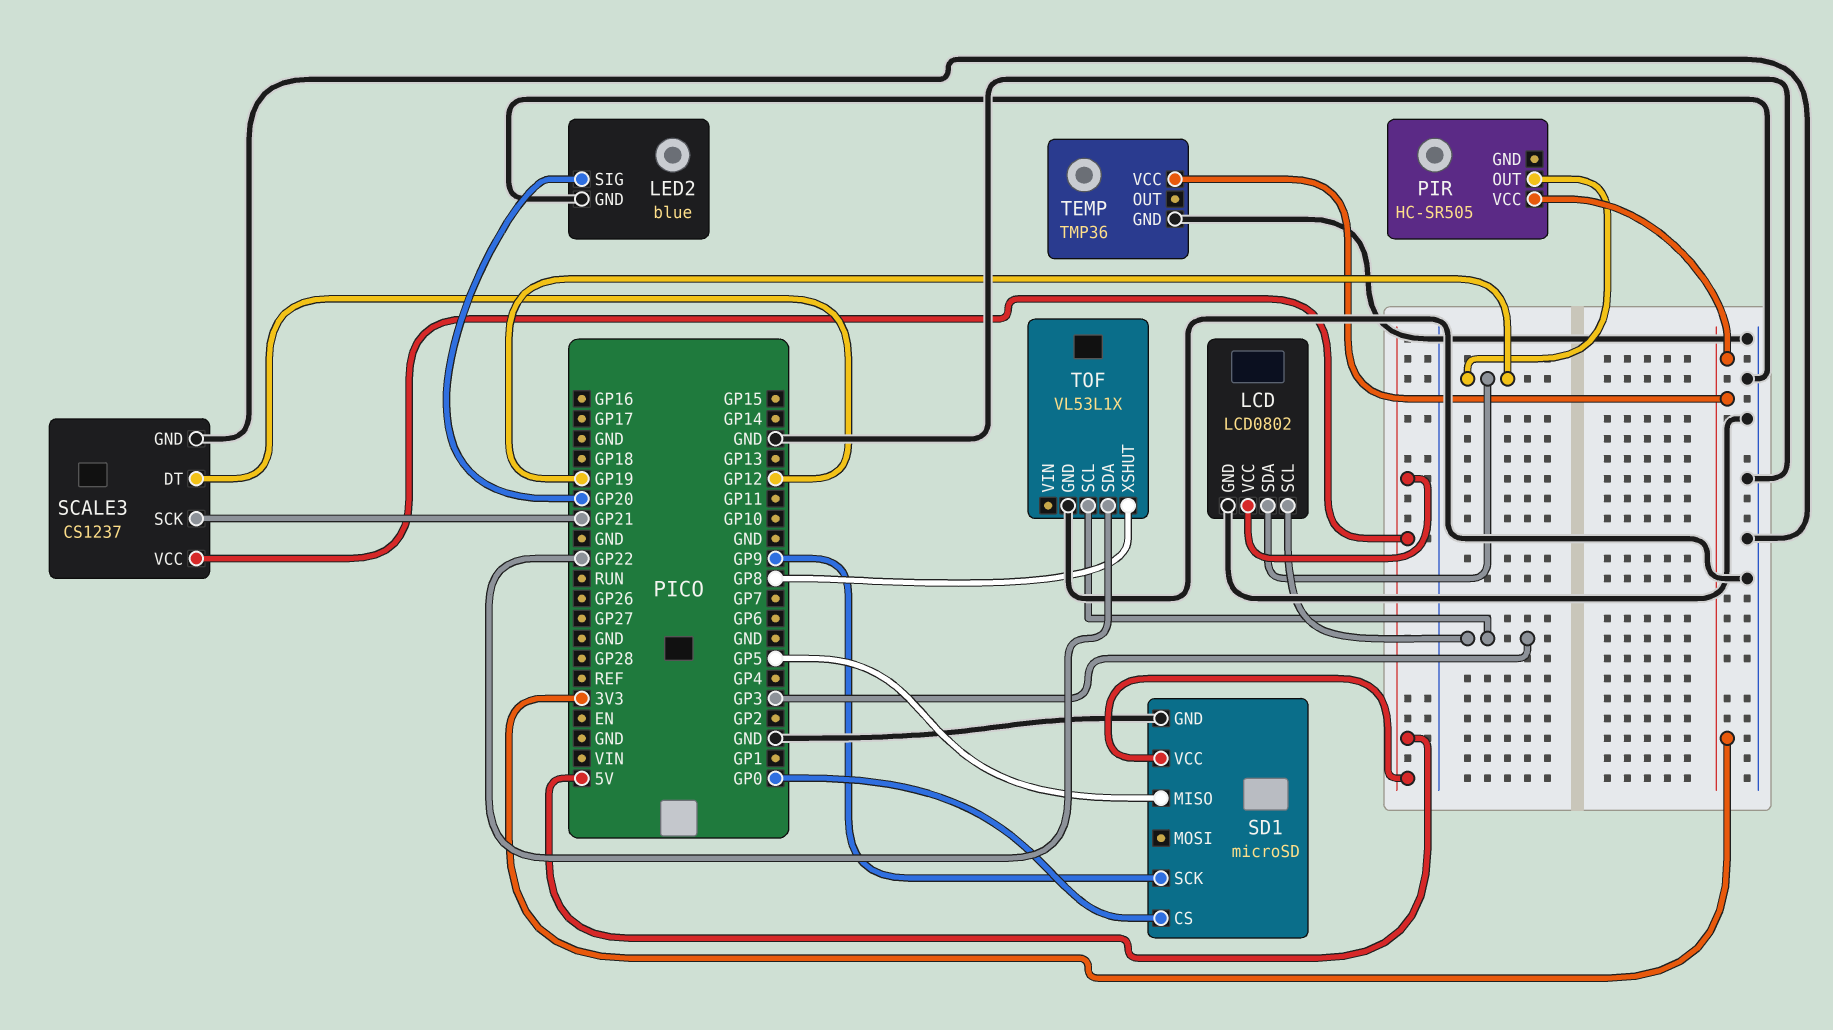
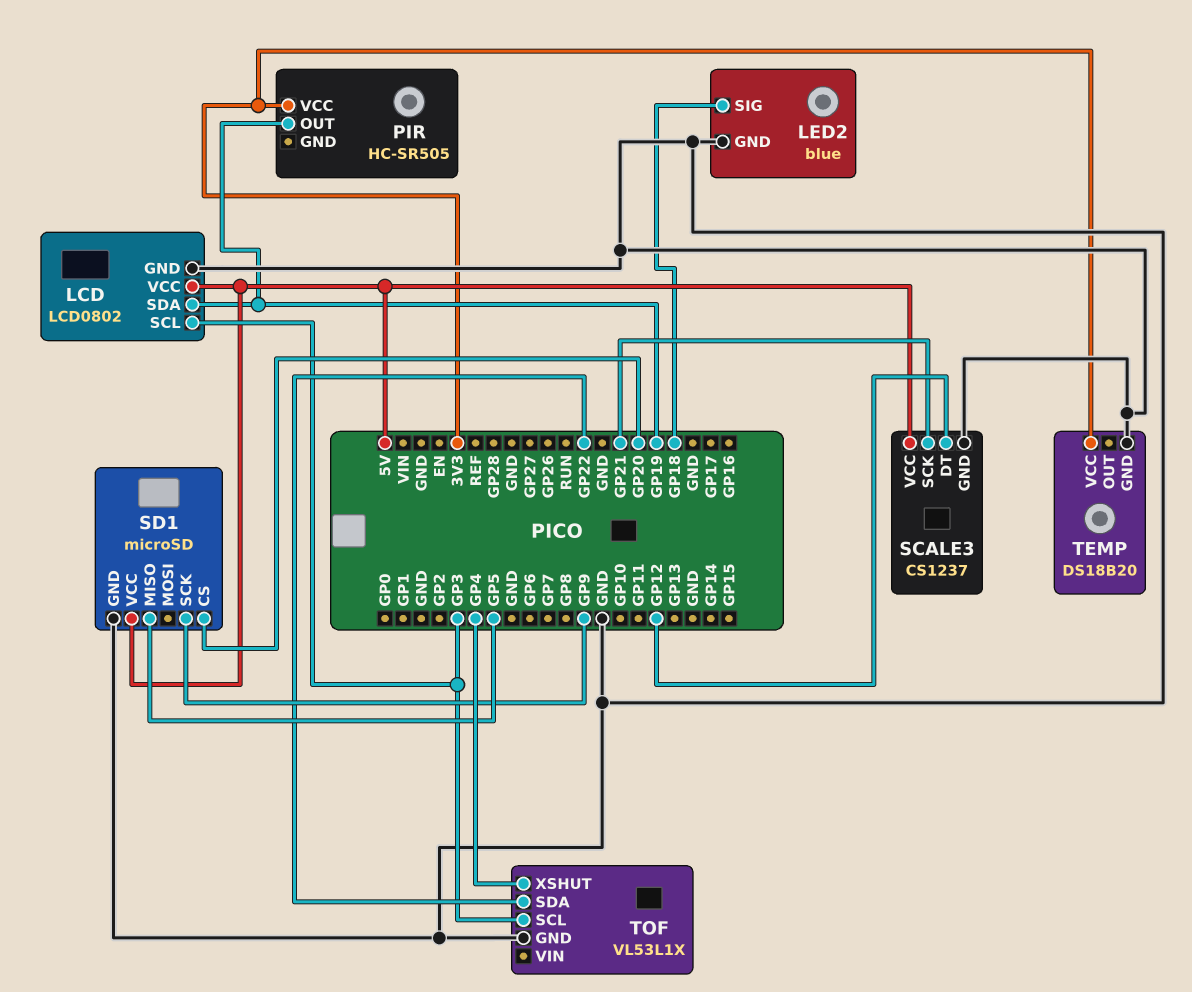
LED2 pin SIG: GP20 -> GP18
SD1 pin CS: GP0 -> GP20
TEMP: TMP36 -> DS18B20
TOF pin XSHUT: GP8 -> GP4

